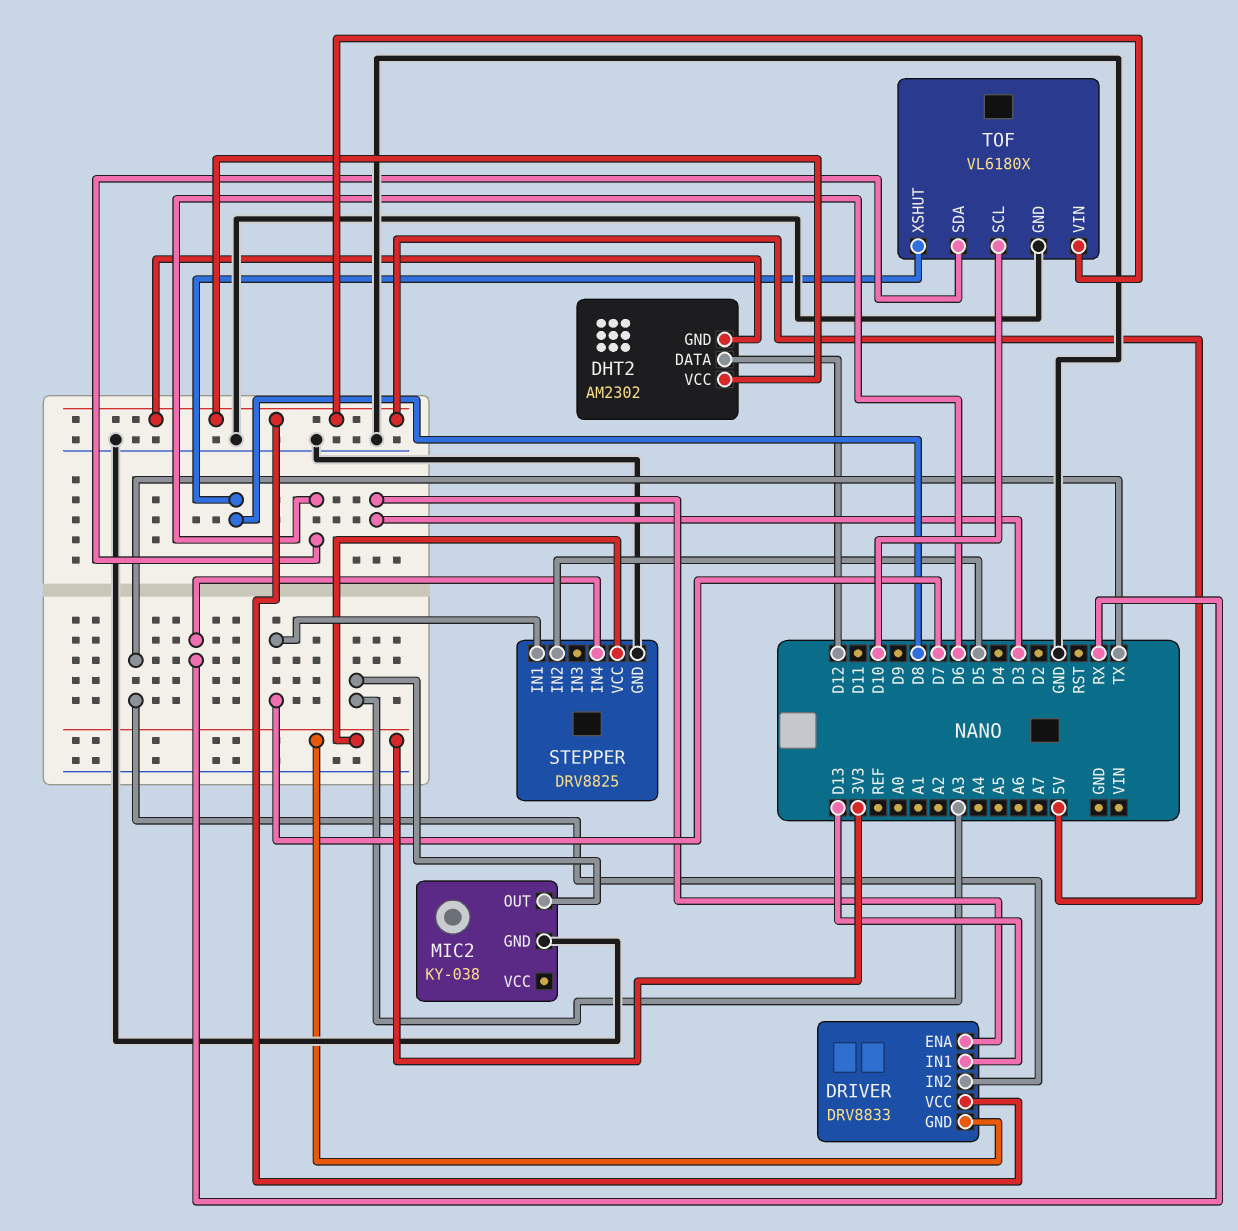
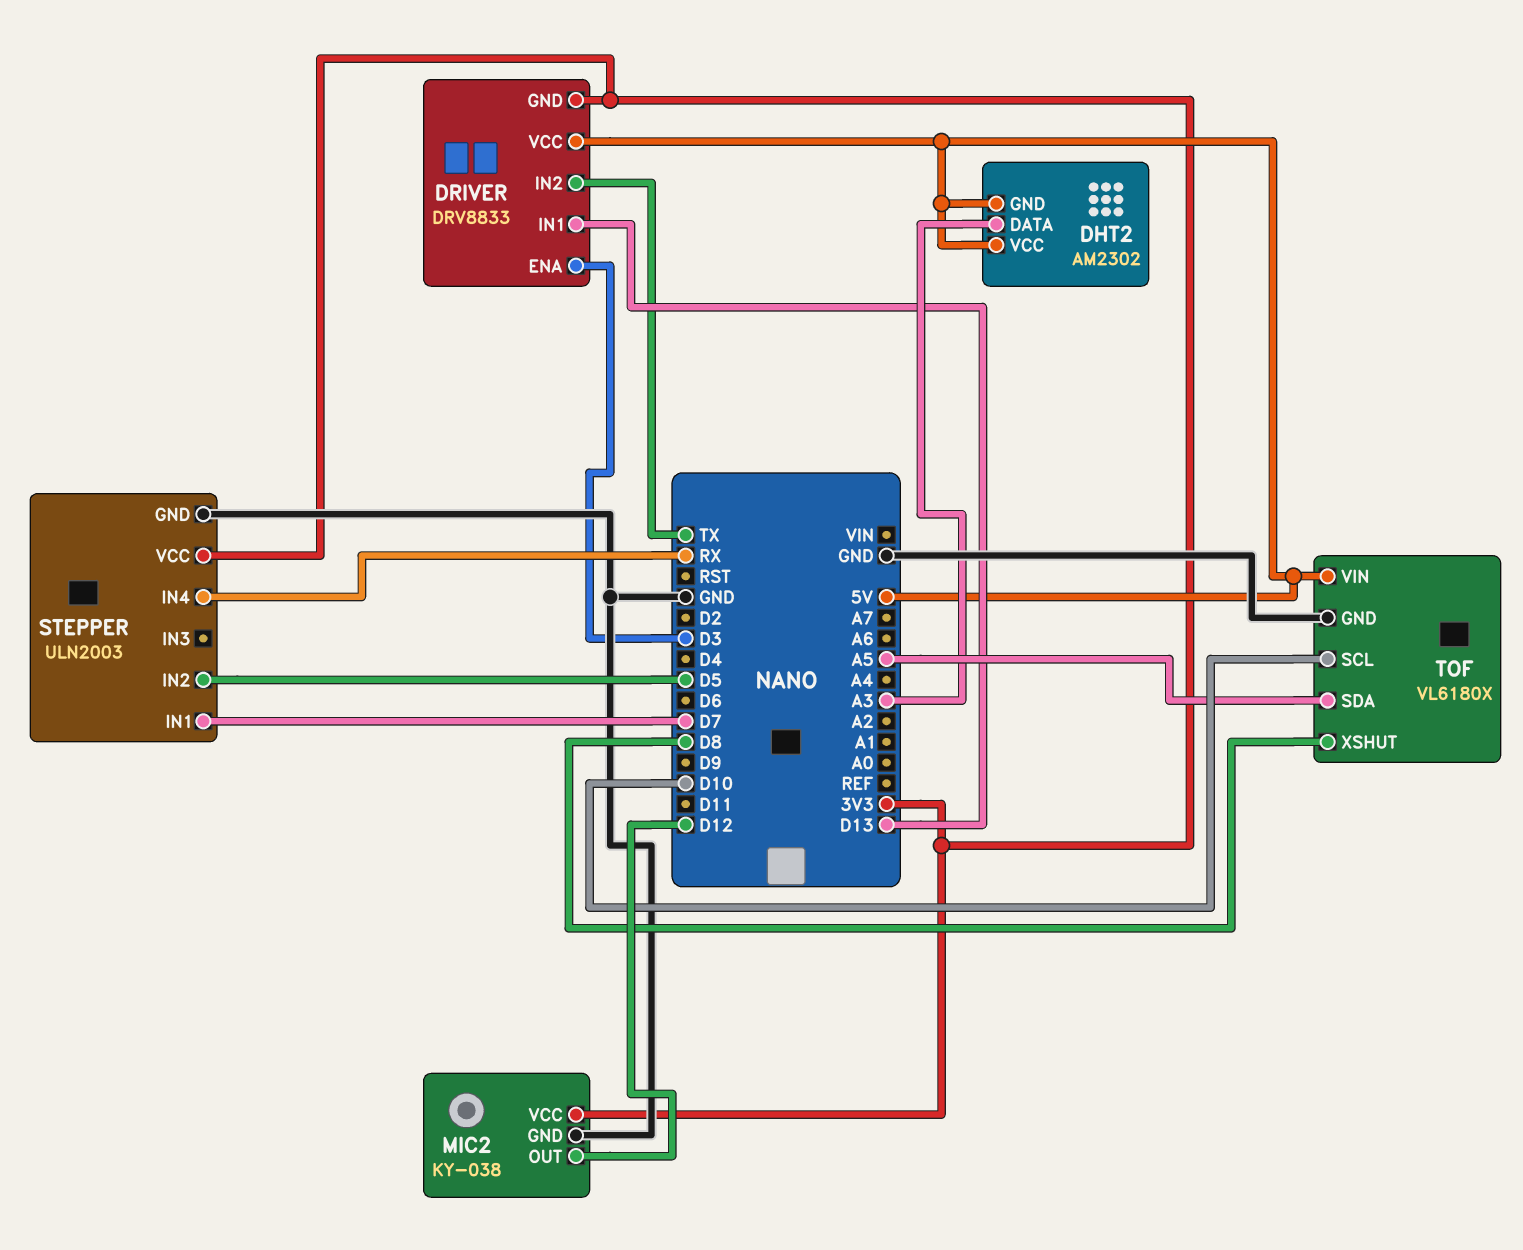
DHT2 pin DATA: D12 -> A3
MIC2 pin OUT: A3 -> D12
MIC2 pin VCC: none -> 3V3
STEPPER: DRV8825 -> ULN2003
TOF pin SDA: D6 -> A5

